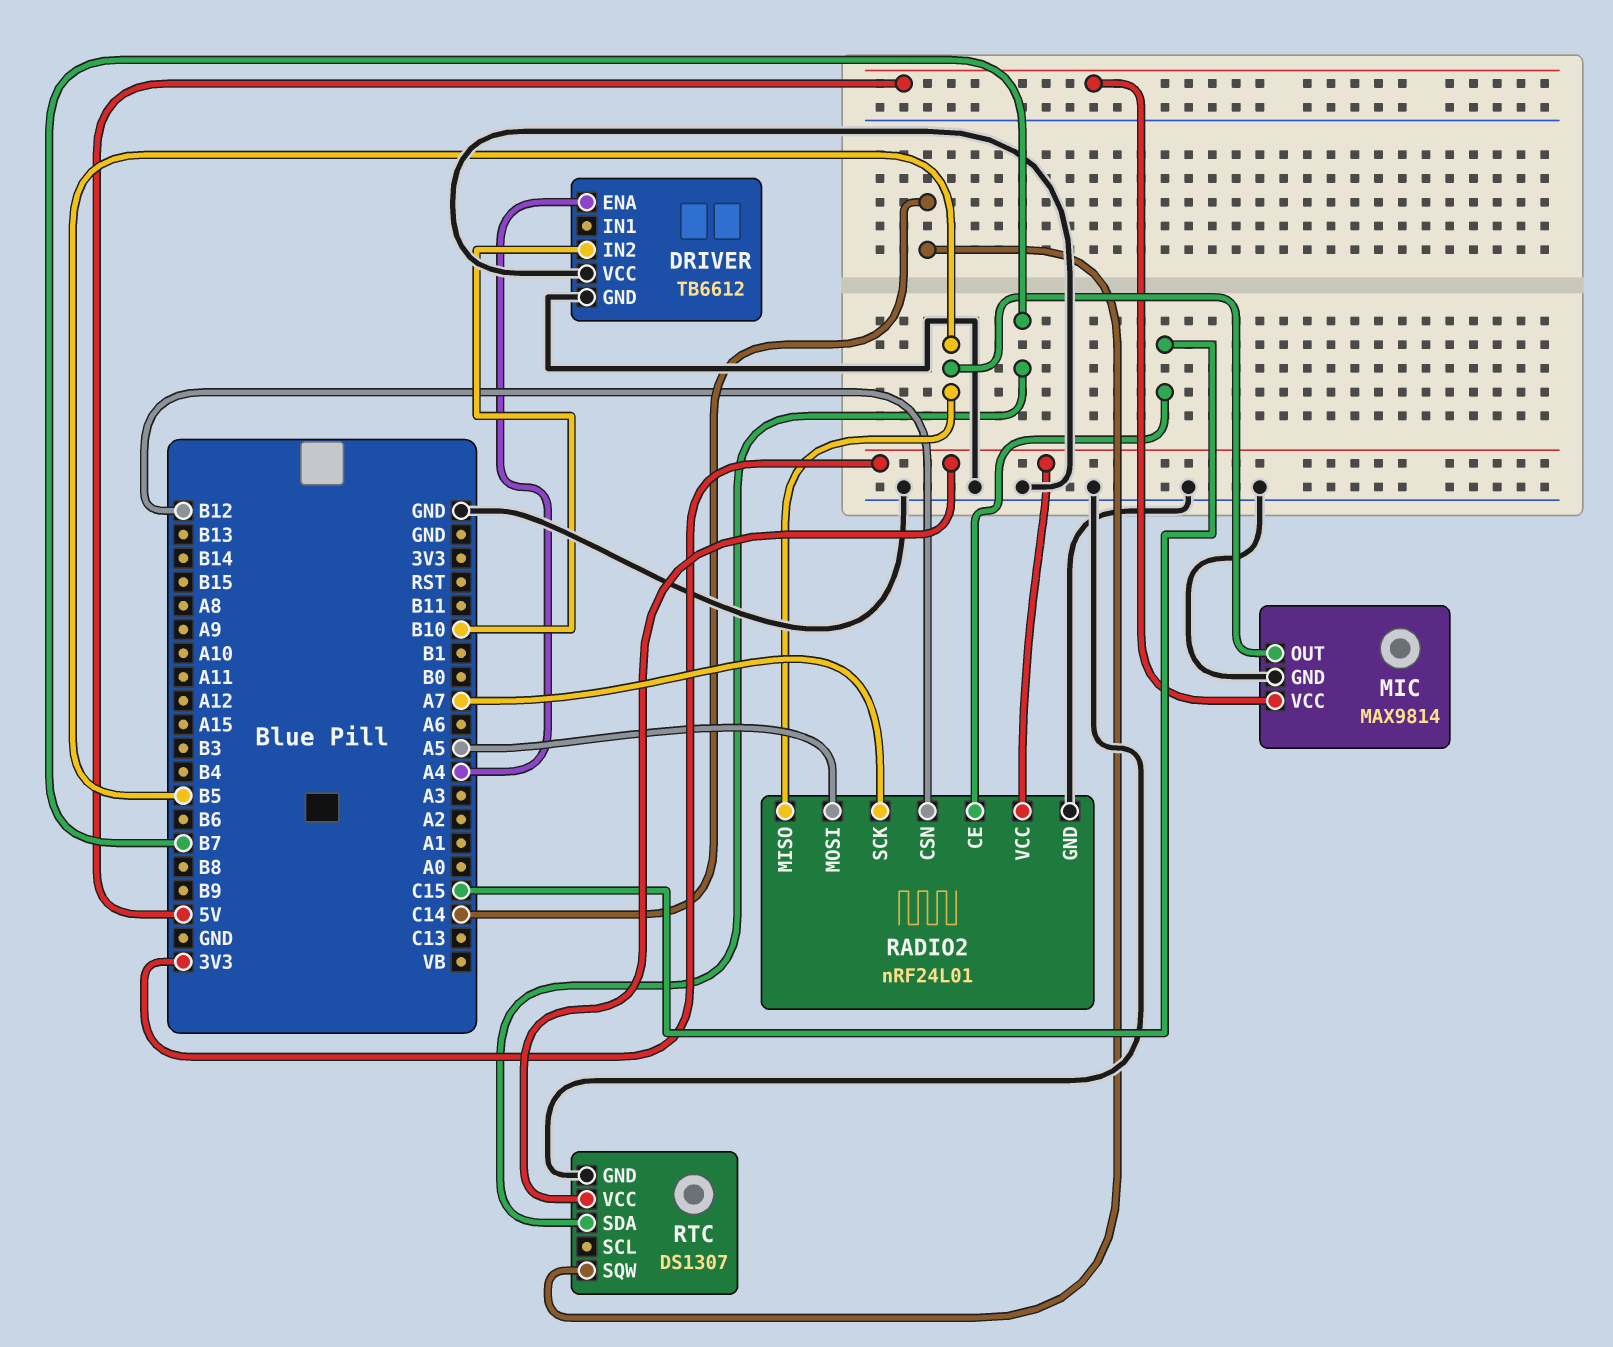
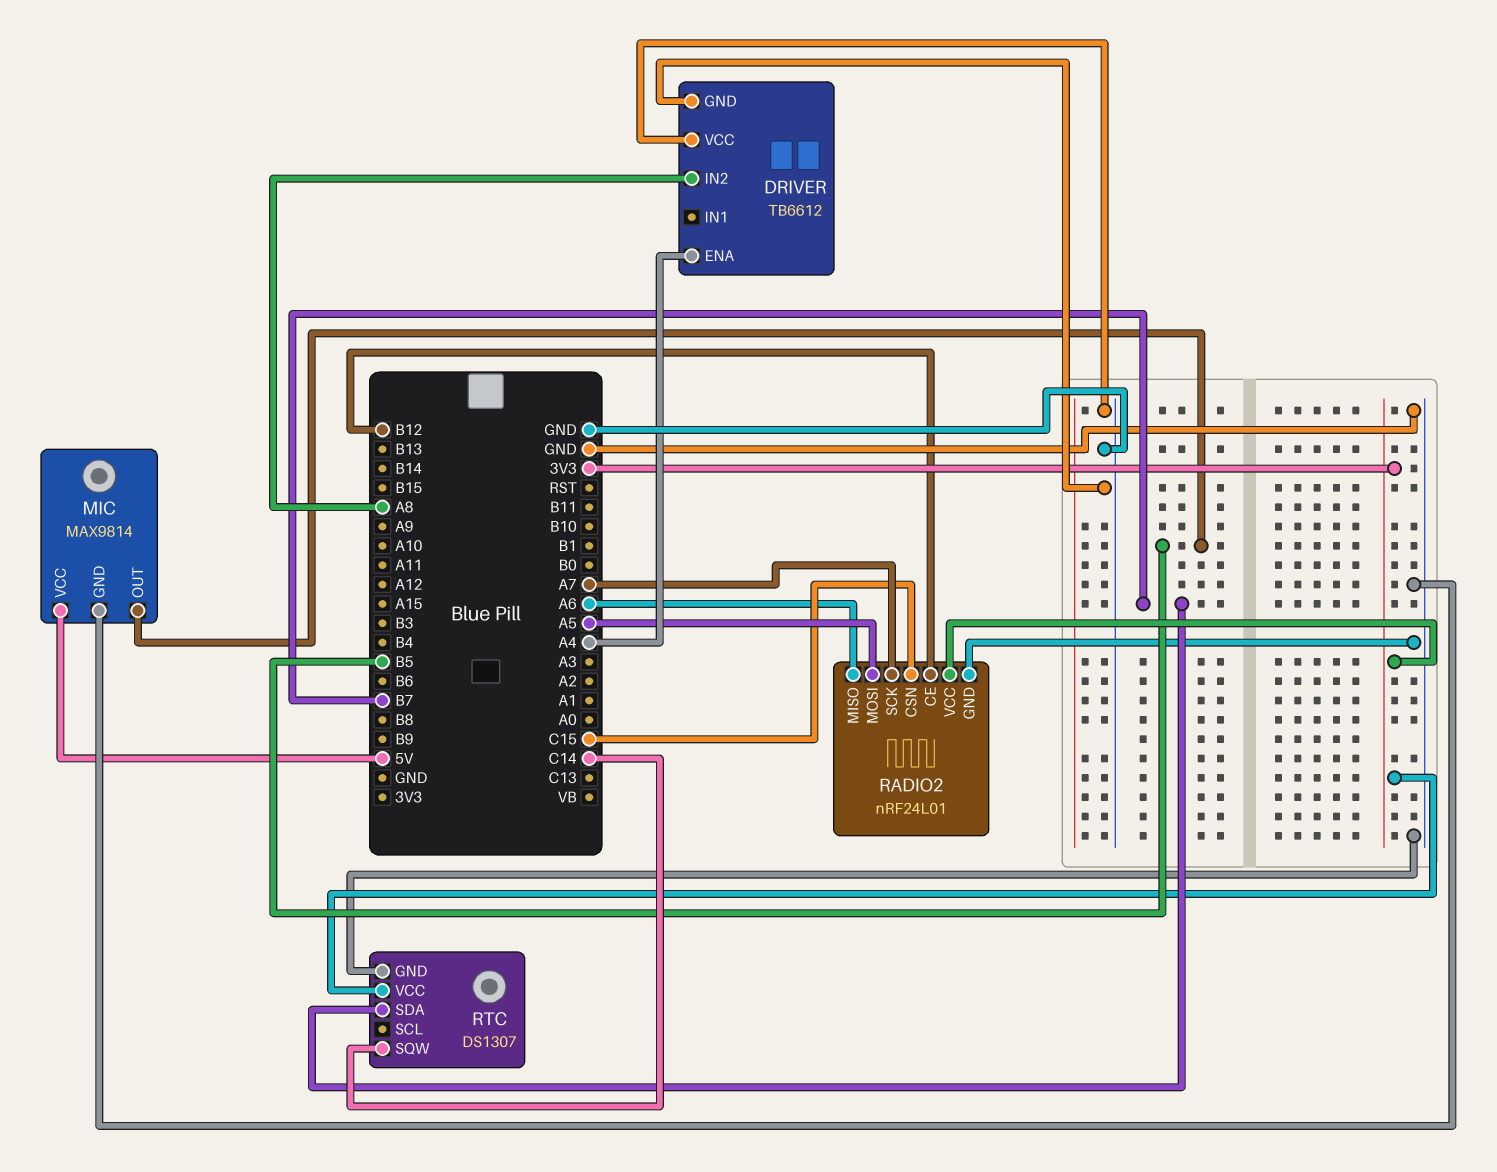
DRIVER pin IN2: B10 -> A8
RADIO2 pin CE: C15 -> B12
RADIO2 pin CSN: B12 -> C15
RADIO2 pin MISO: B5 -> A6

